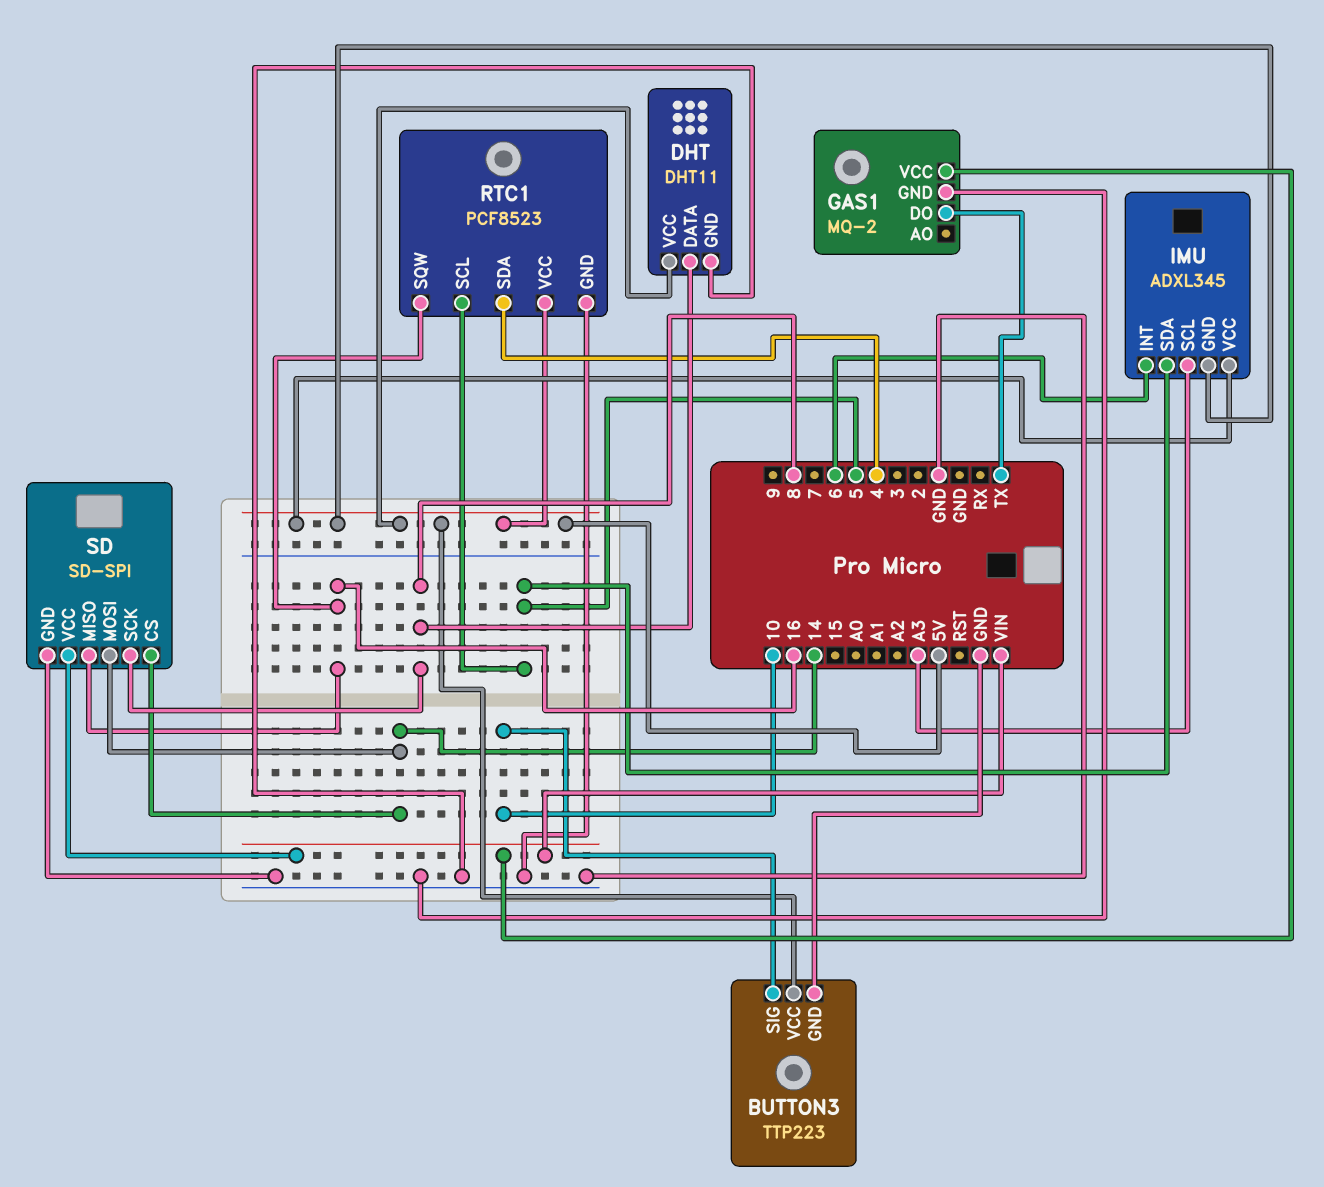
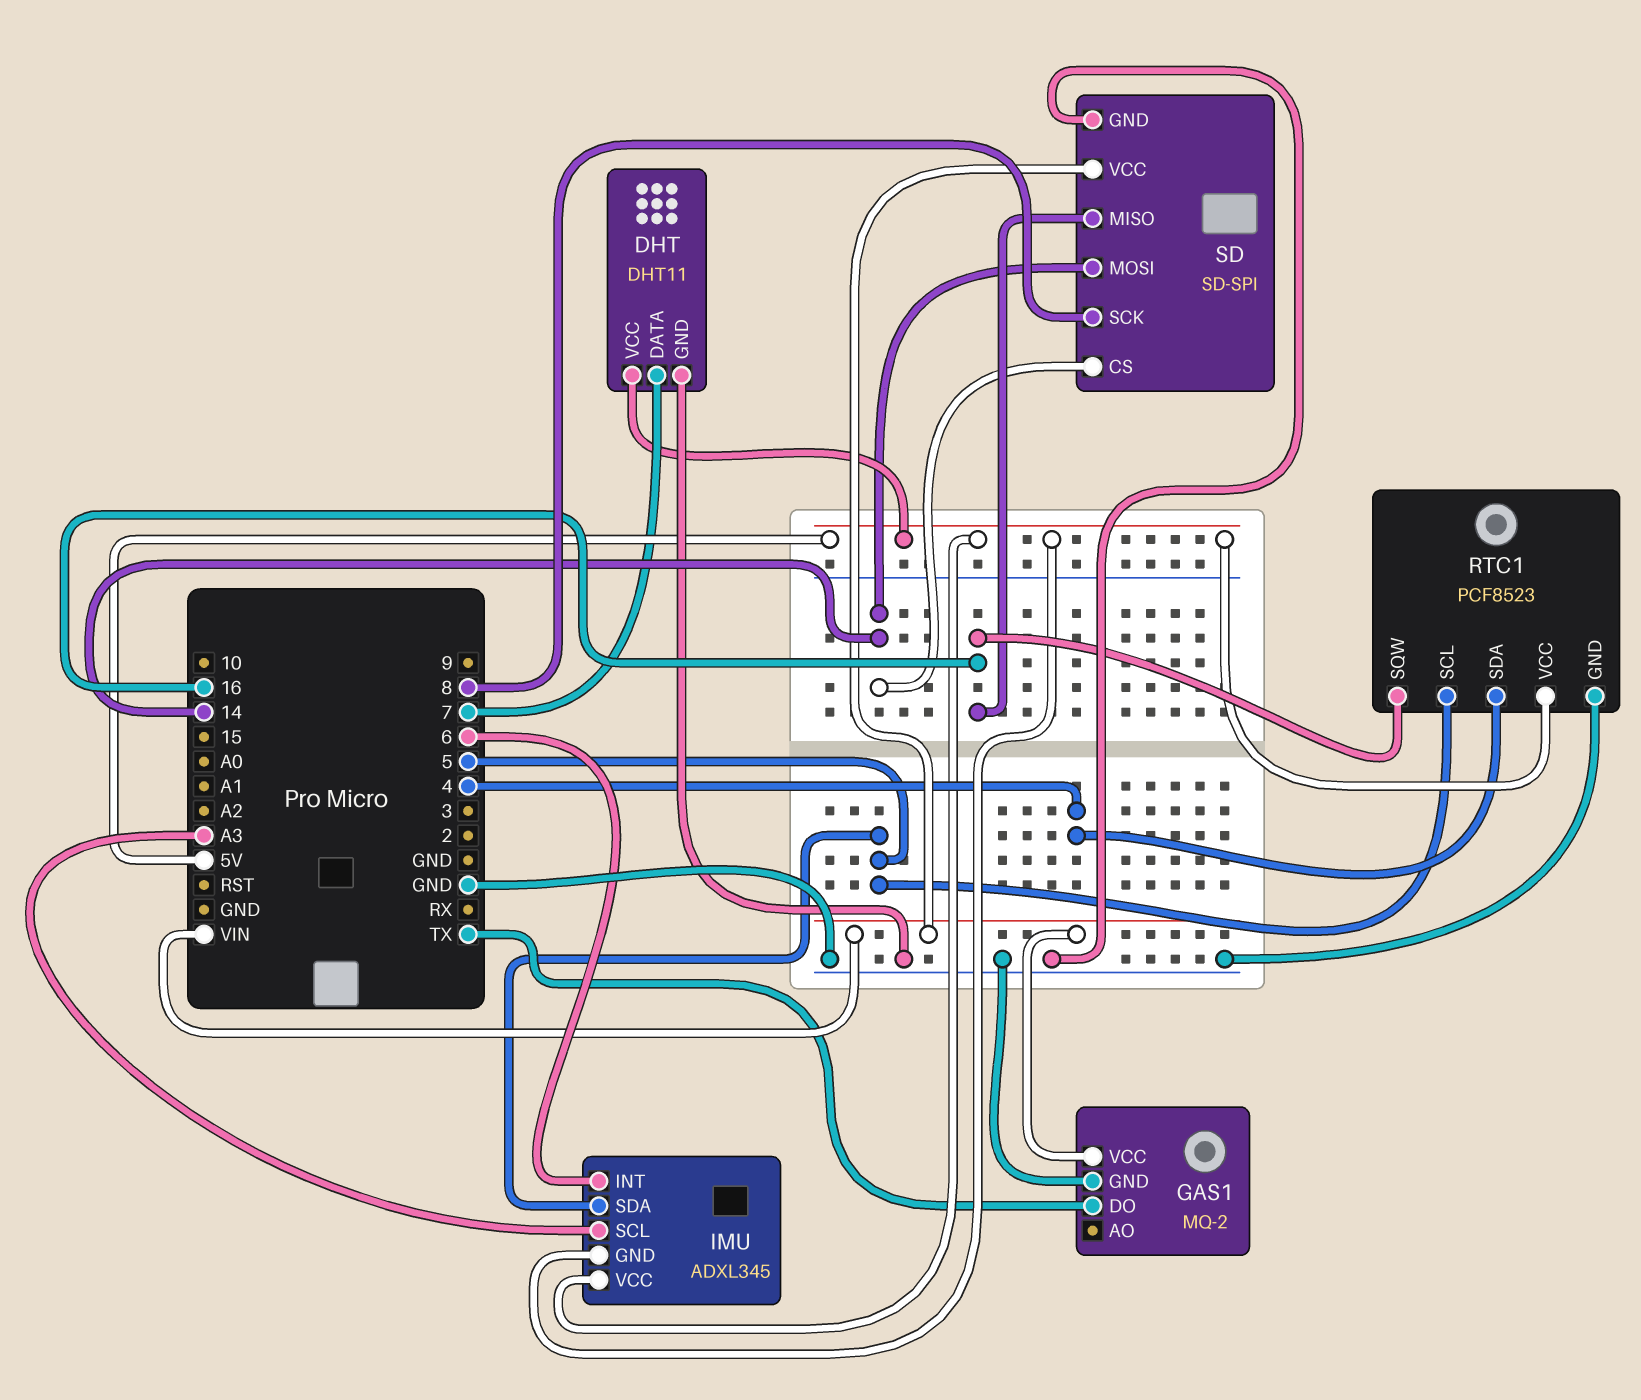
BUTTON3: TTP223 -> none
BUTTON3 pin GND: GND -> none
BUTTON3 pin SIG: 10 -> none
BUTTON3 pin VCC: 5V -> none
DHT pin DATA: 8 -> 7

